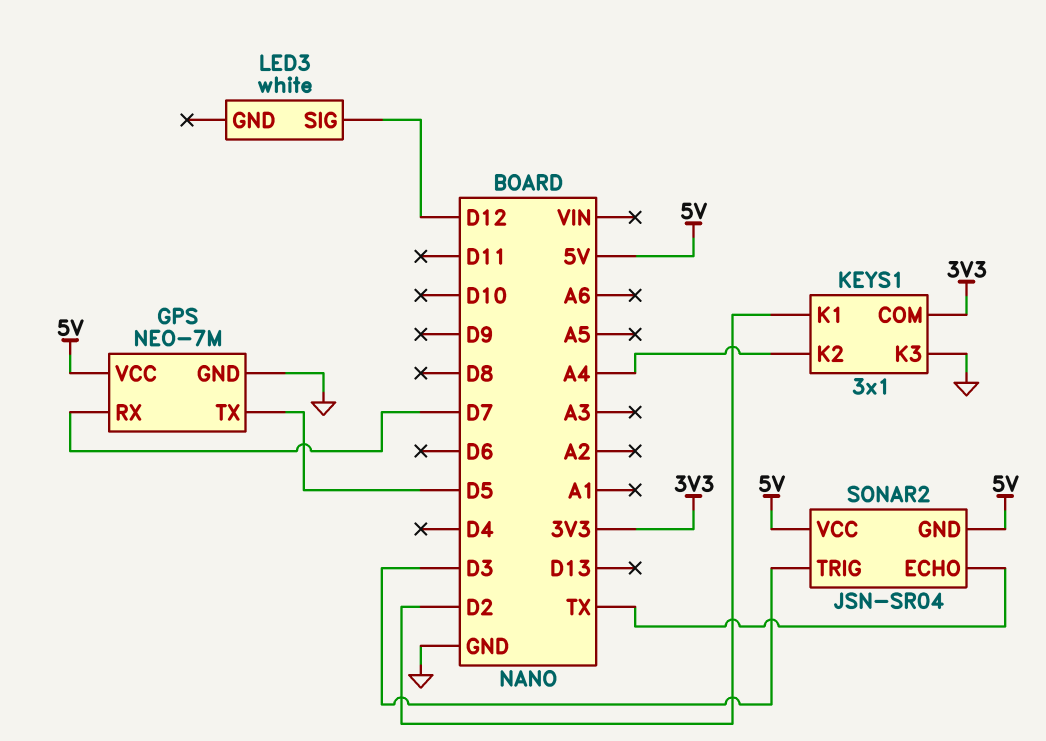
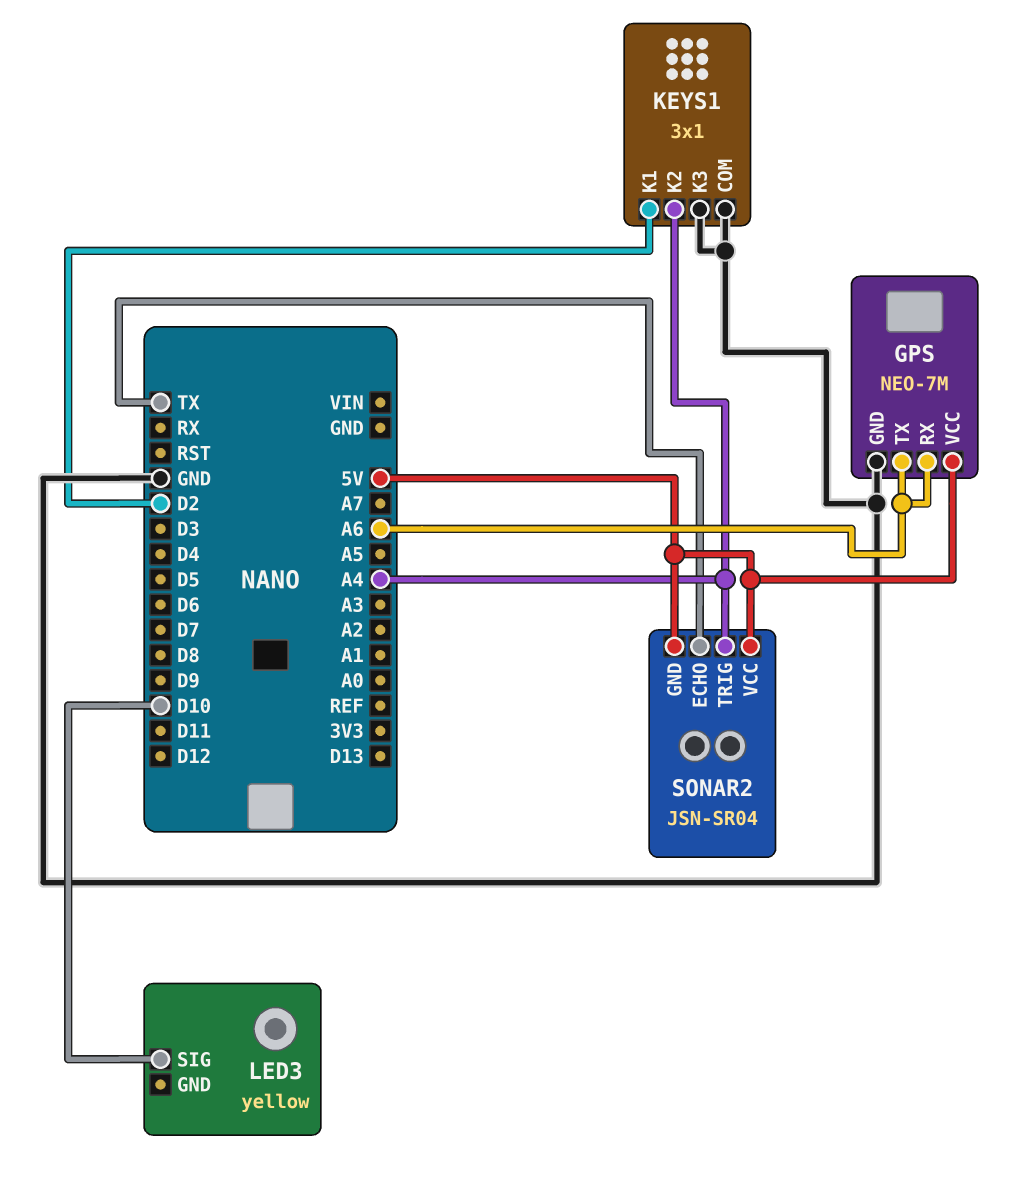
GPS pin RX: D7 -> A6
GPS pin TX: D5 -> A6
KEYS1 pin COM: 3V3 -> GND
LED3: white -> yellow
LED3 pin SIG: D12 -> D10
SONAR2 pin TRIG: D3 -> A4

